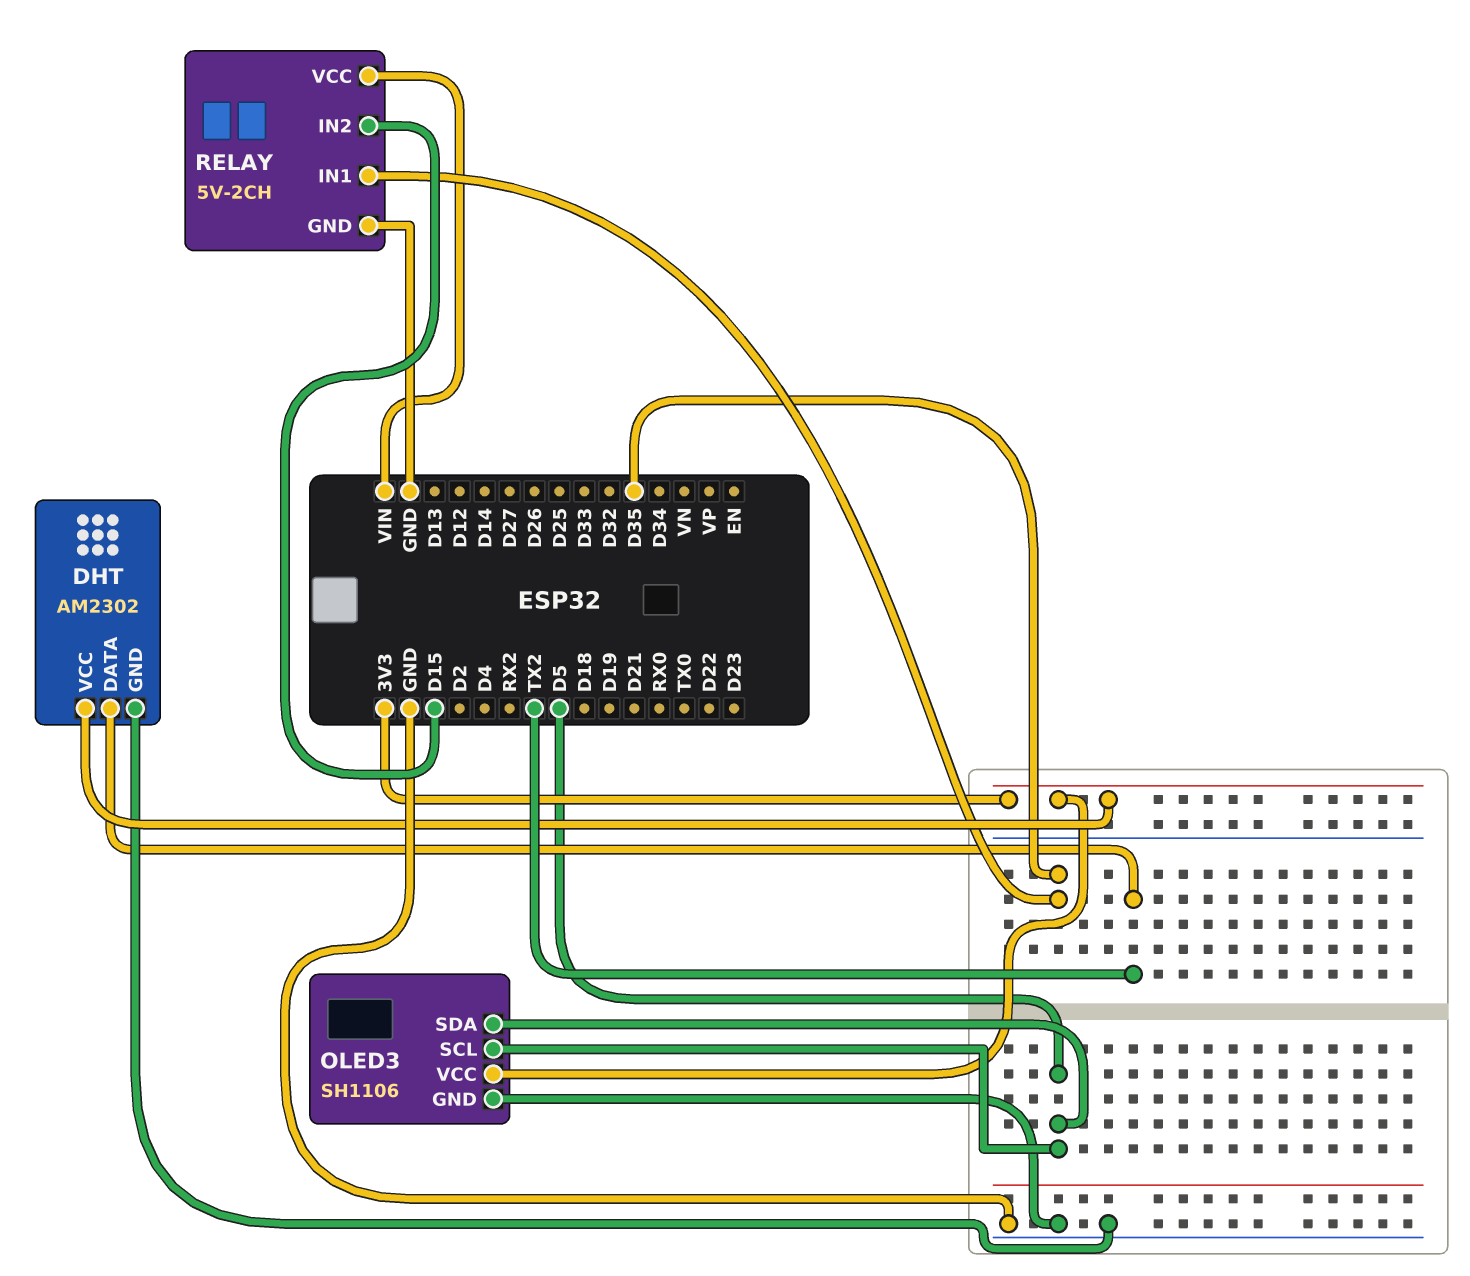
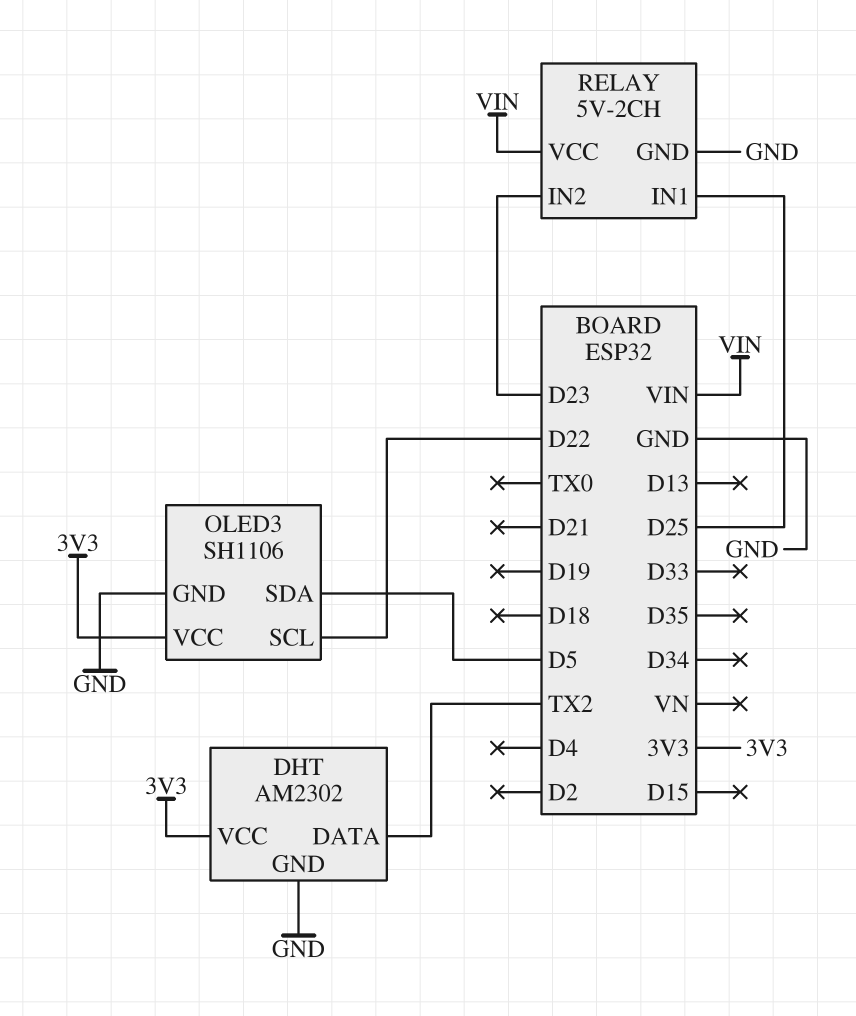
OLED3 pin SCL: D5 -> D22
RELAY pin IN1: D35 -> D25
RELAY pin IN2: D15 -> D23

